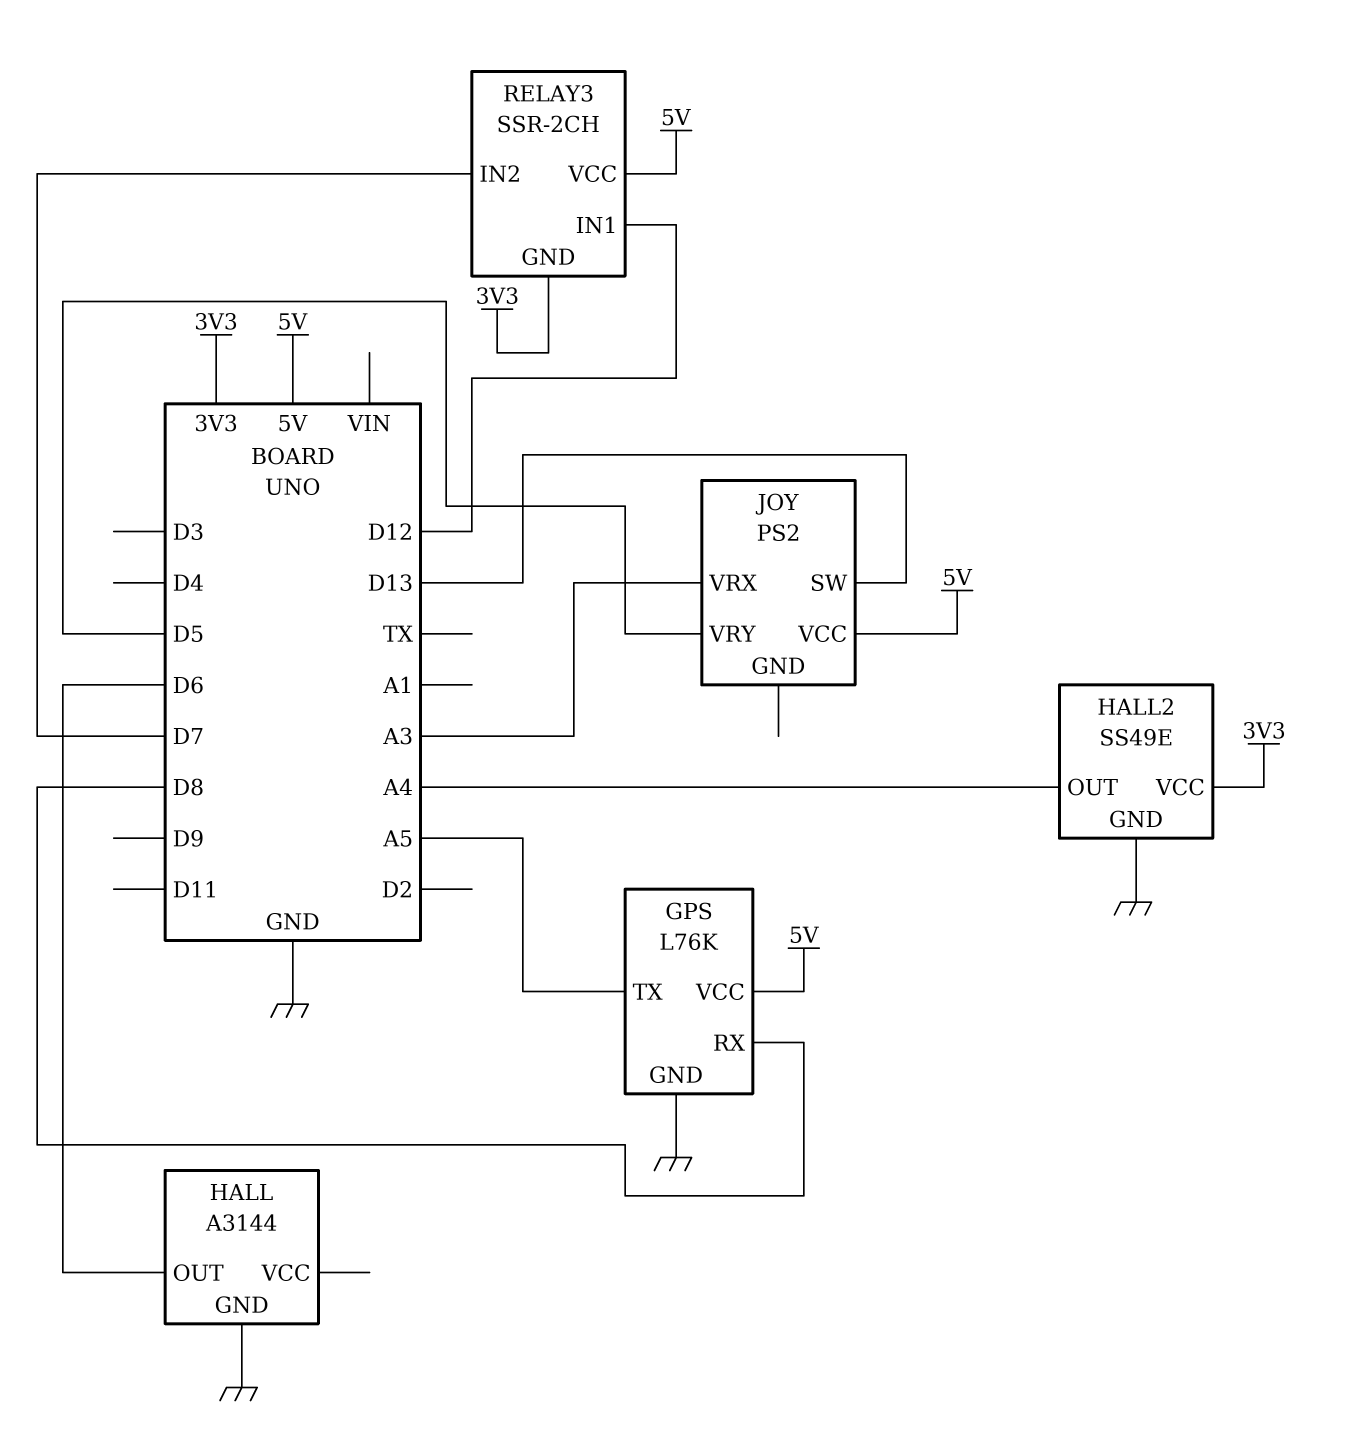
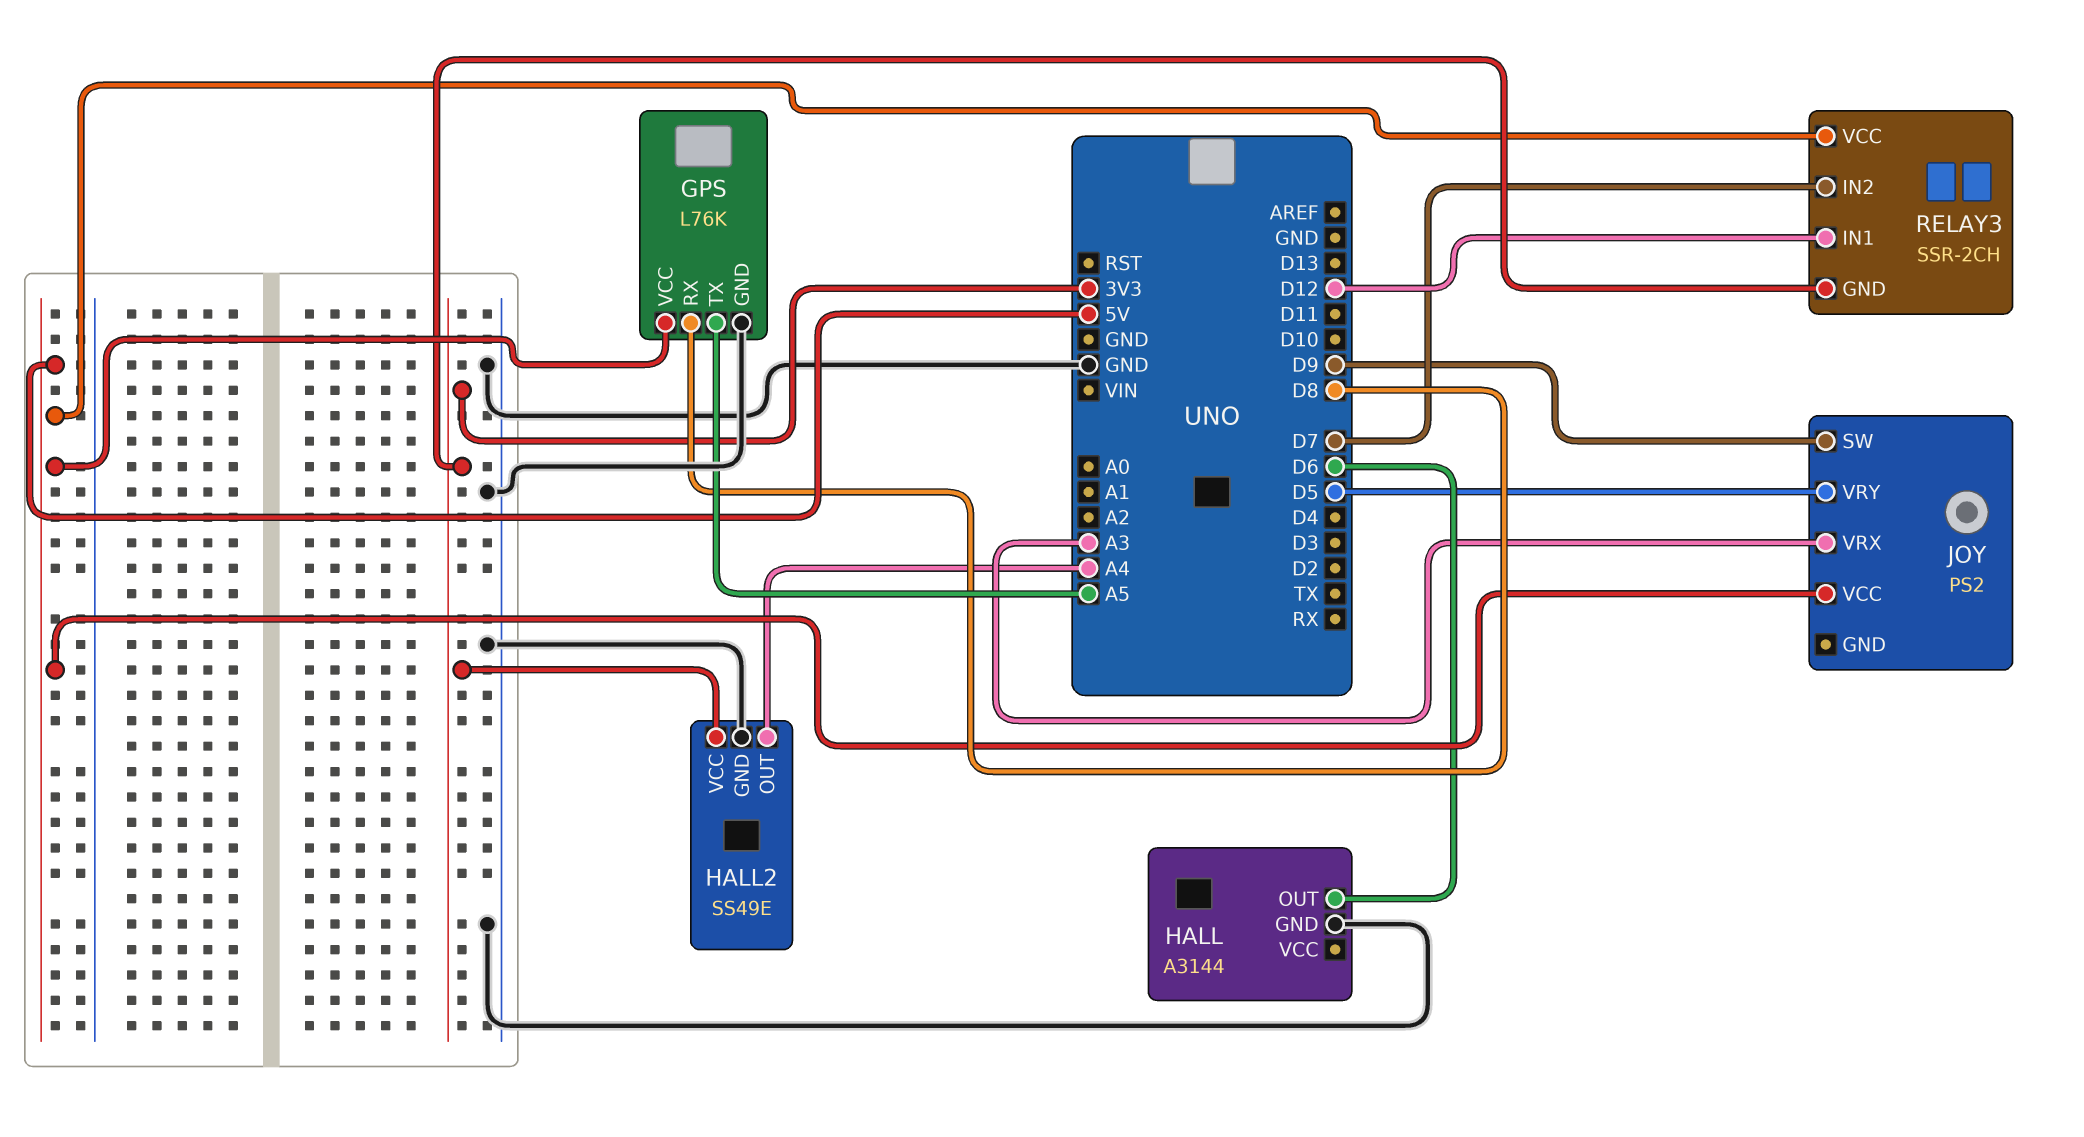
JOY pin SW: D13 -> D9

